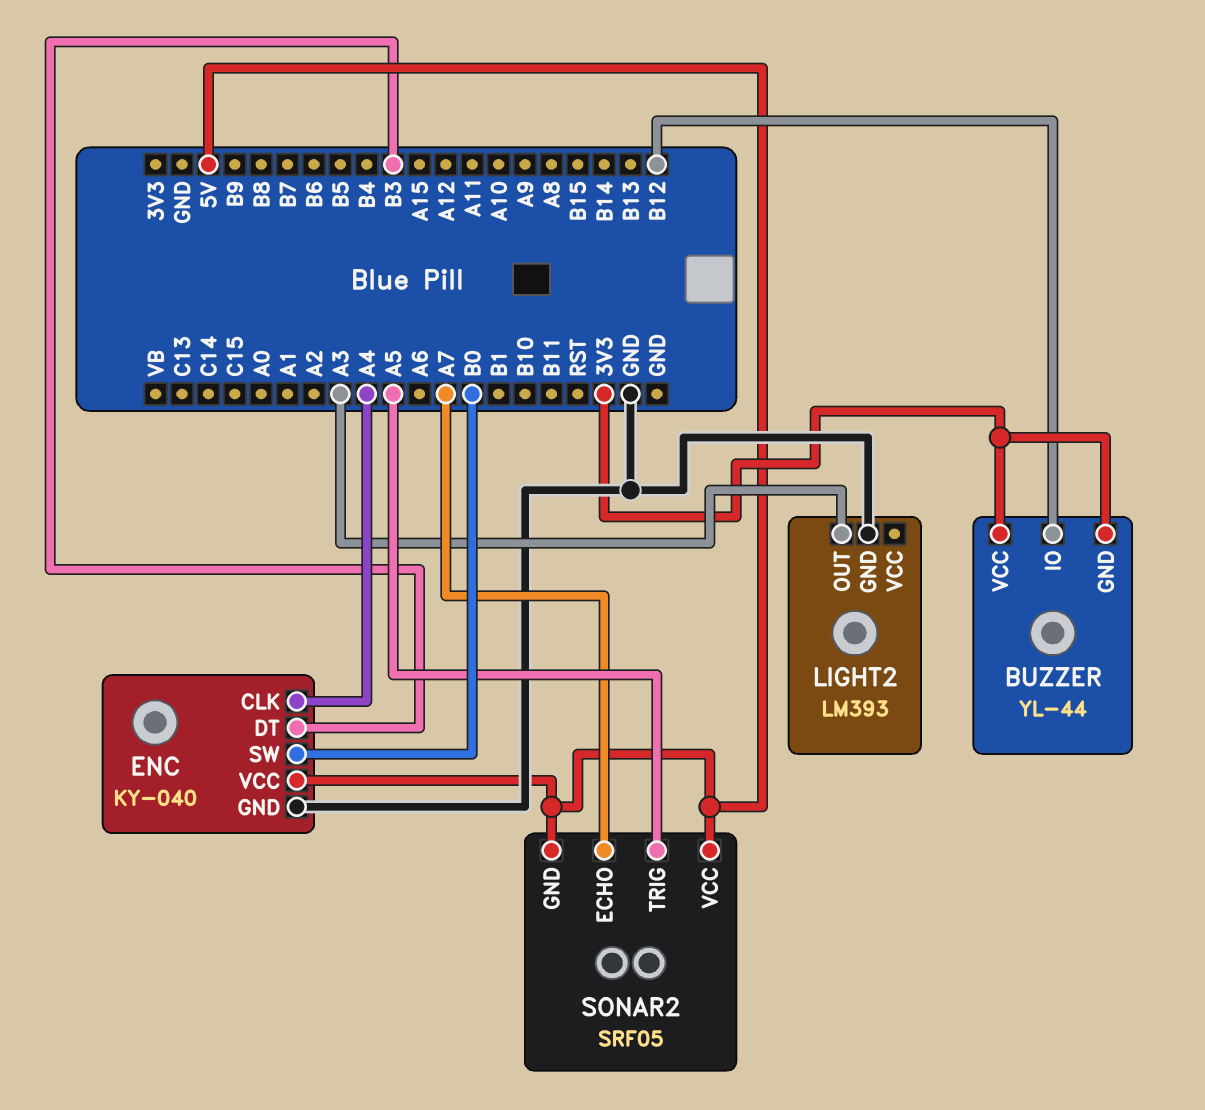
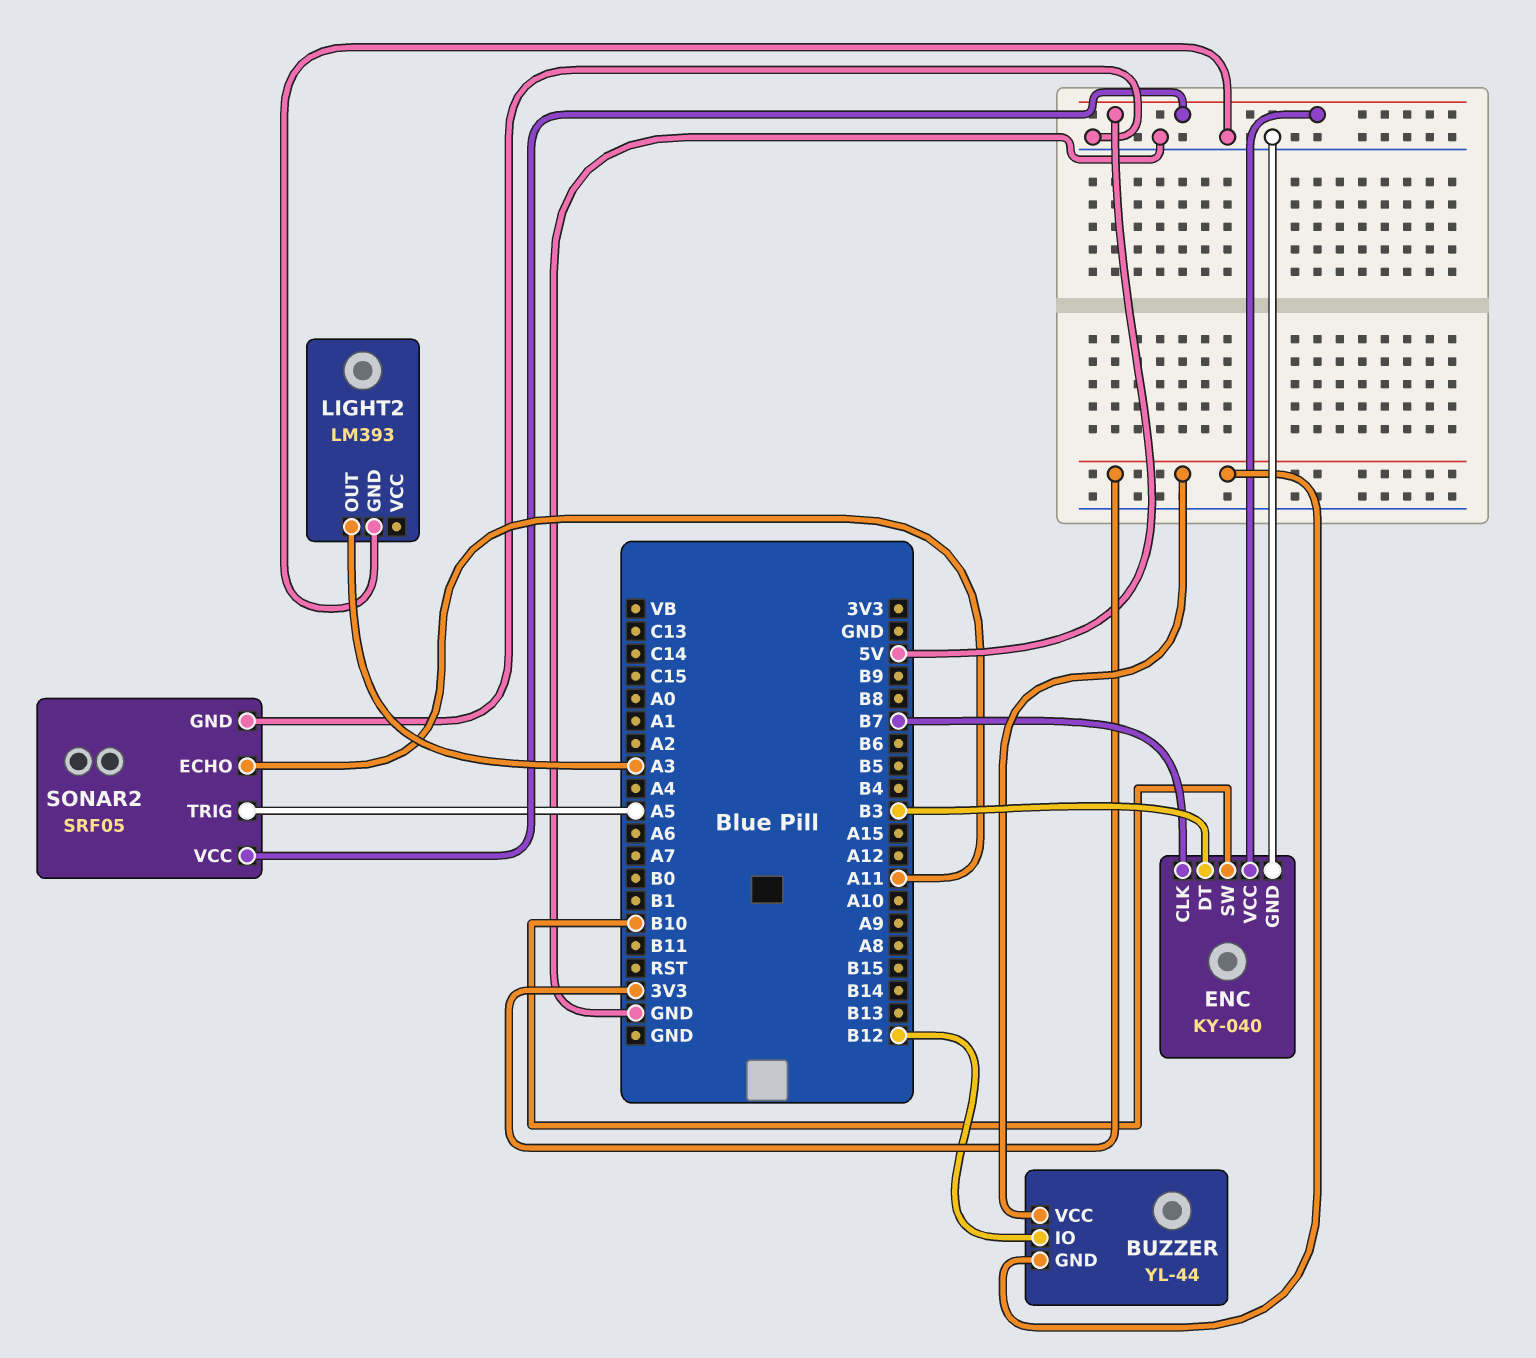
ENC pin CLK: A4 -> B7
ENC pin SW: B0 -> B10
SONAR2 pin ECHO: A7 -> A11
SONAR2 pin GND: 5V -> GND

